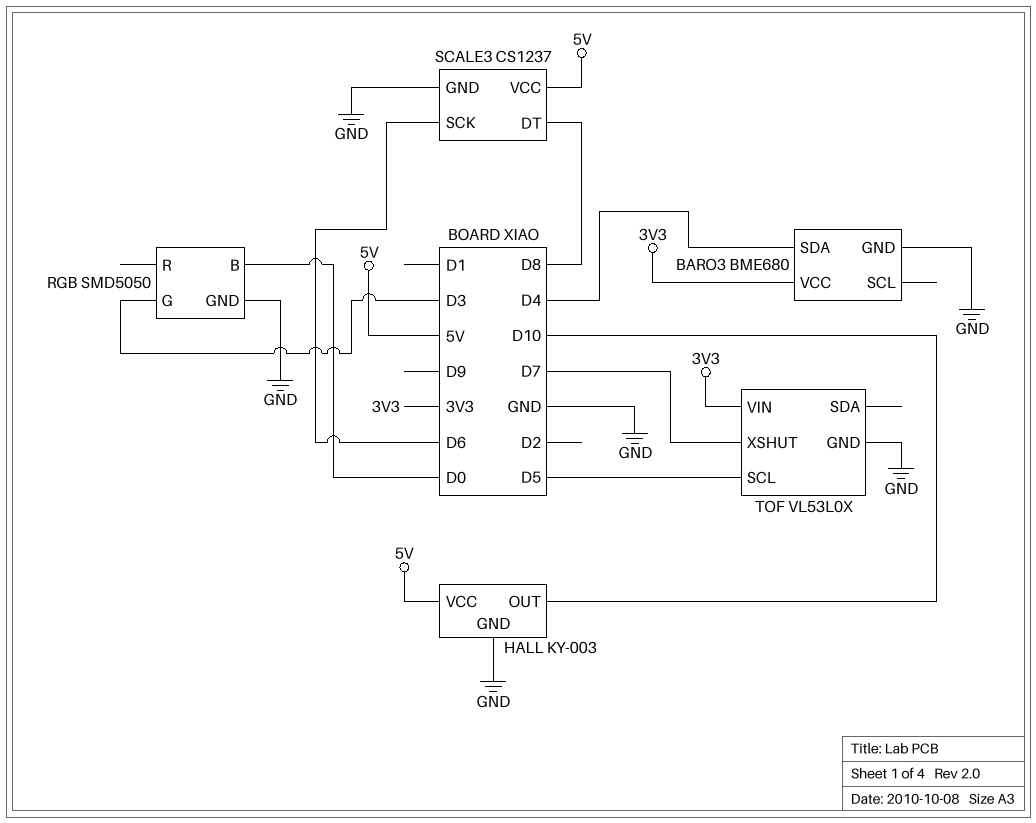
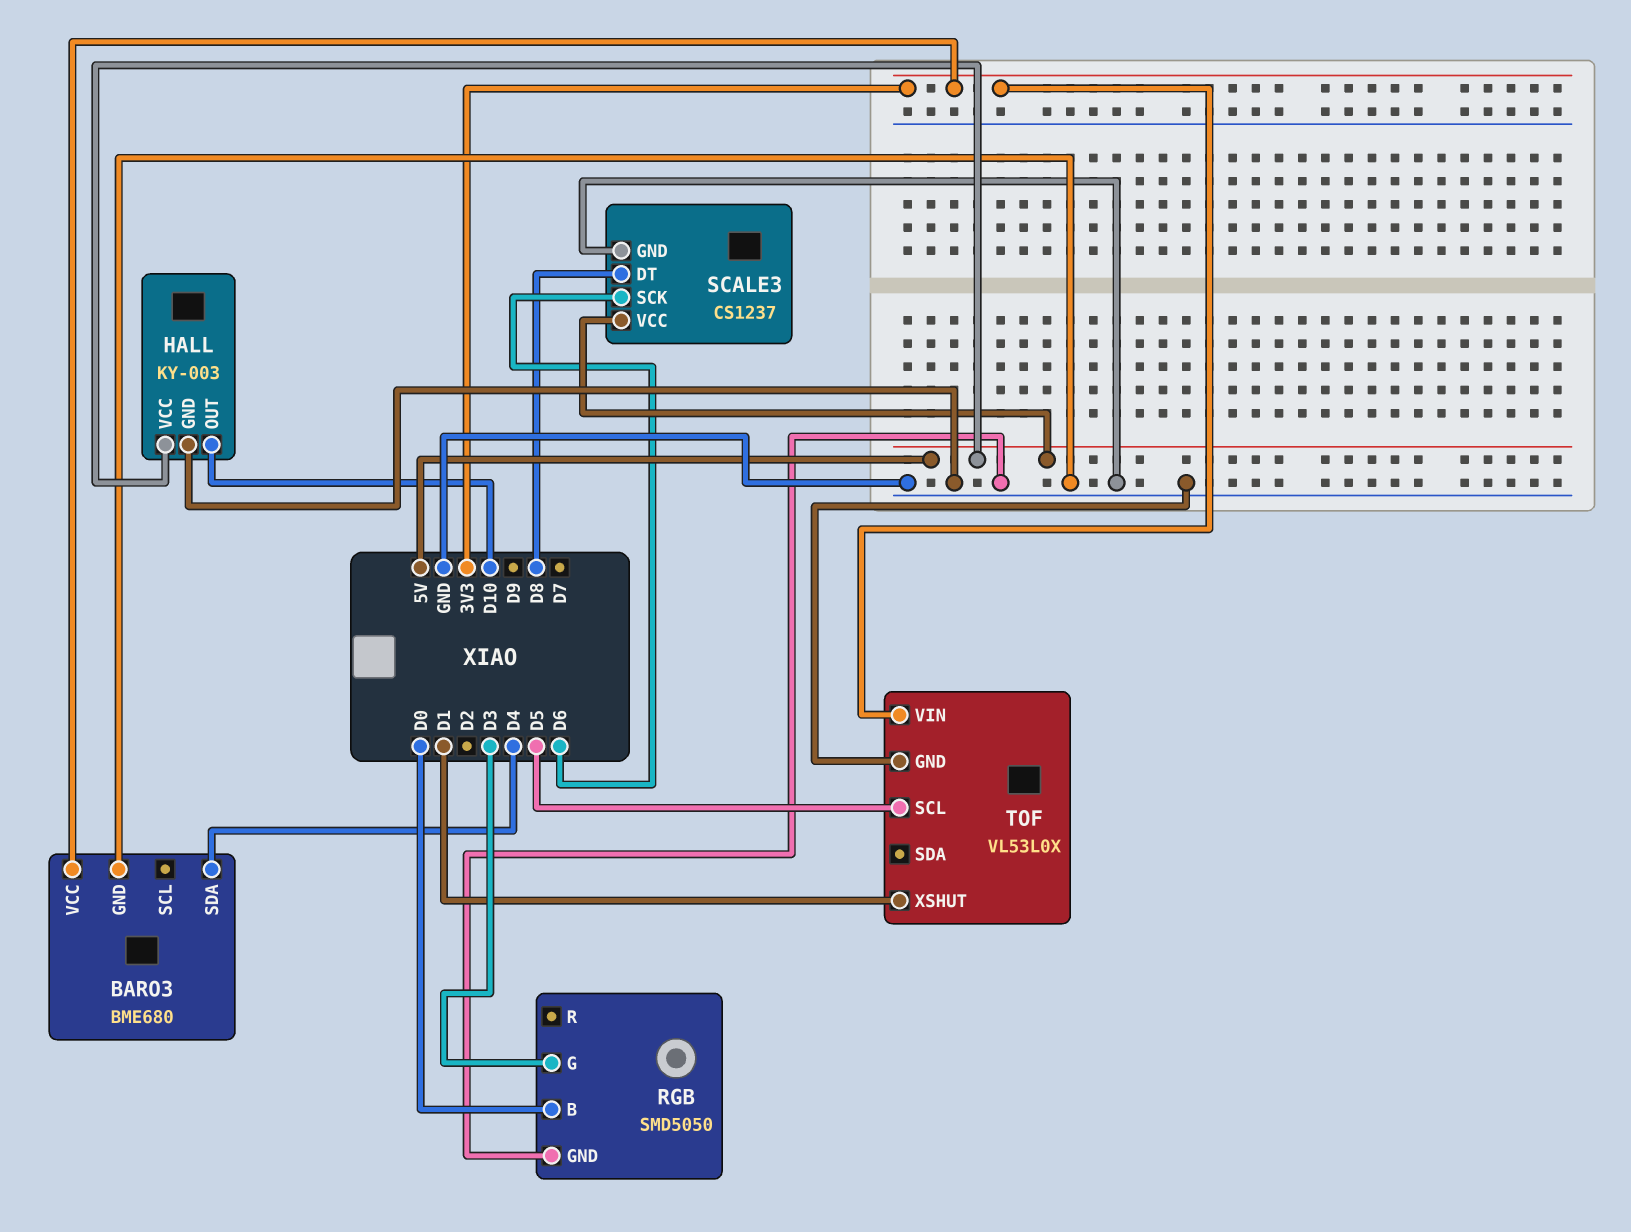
TOF pin XSHUT: D7 -> D1

